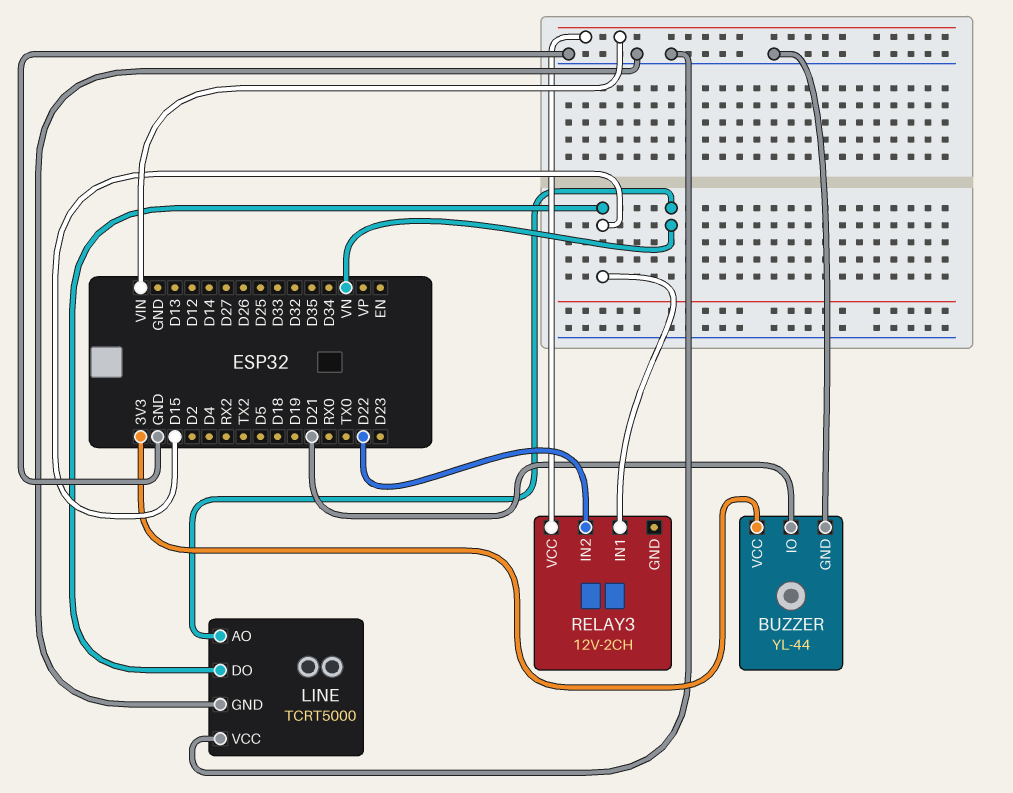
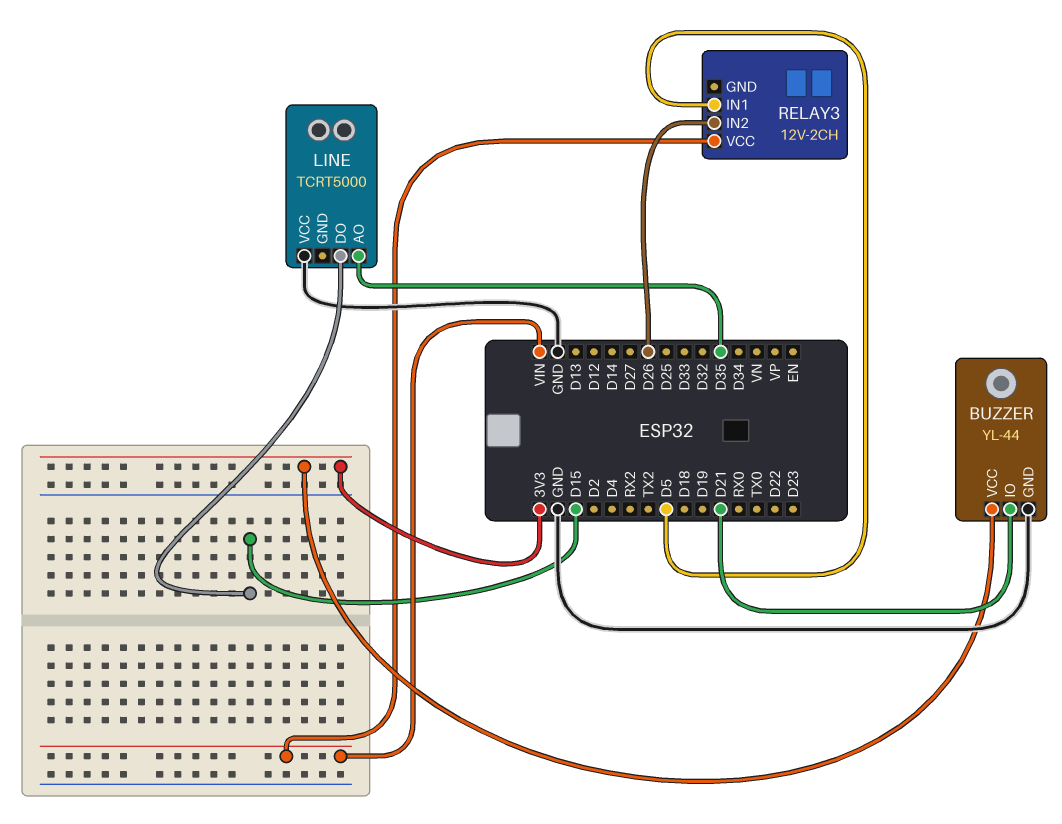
LINE pin AO: VN -> D35
LINE pin GND: GND -> none
RELAY3 pin IN1: D15 -> D5
RELAY3 pin IN2: D22 -> D26

